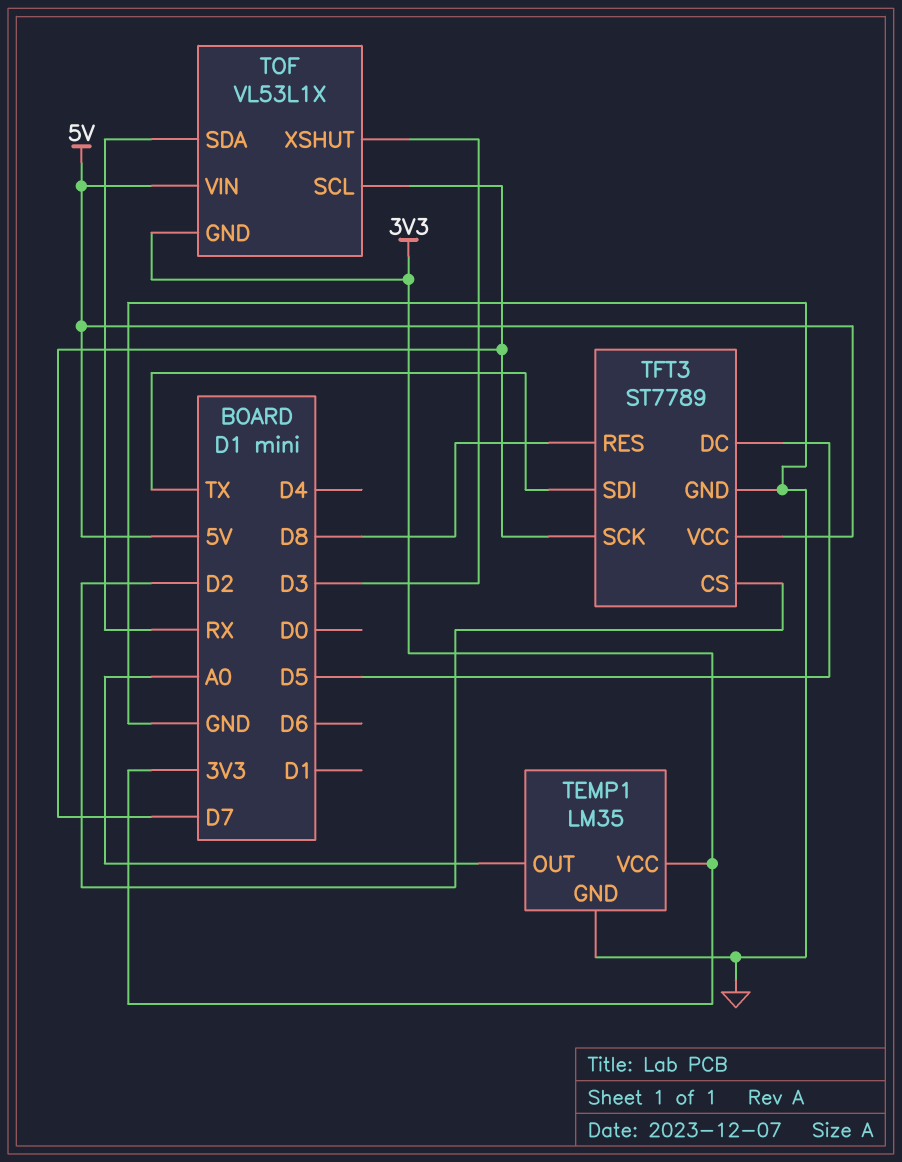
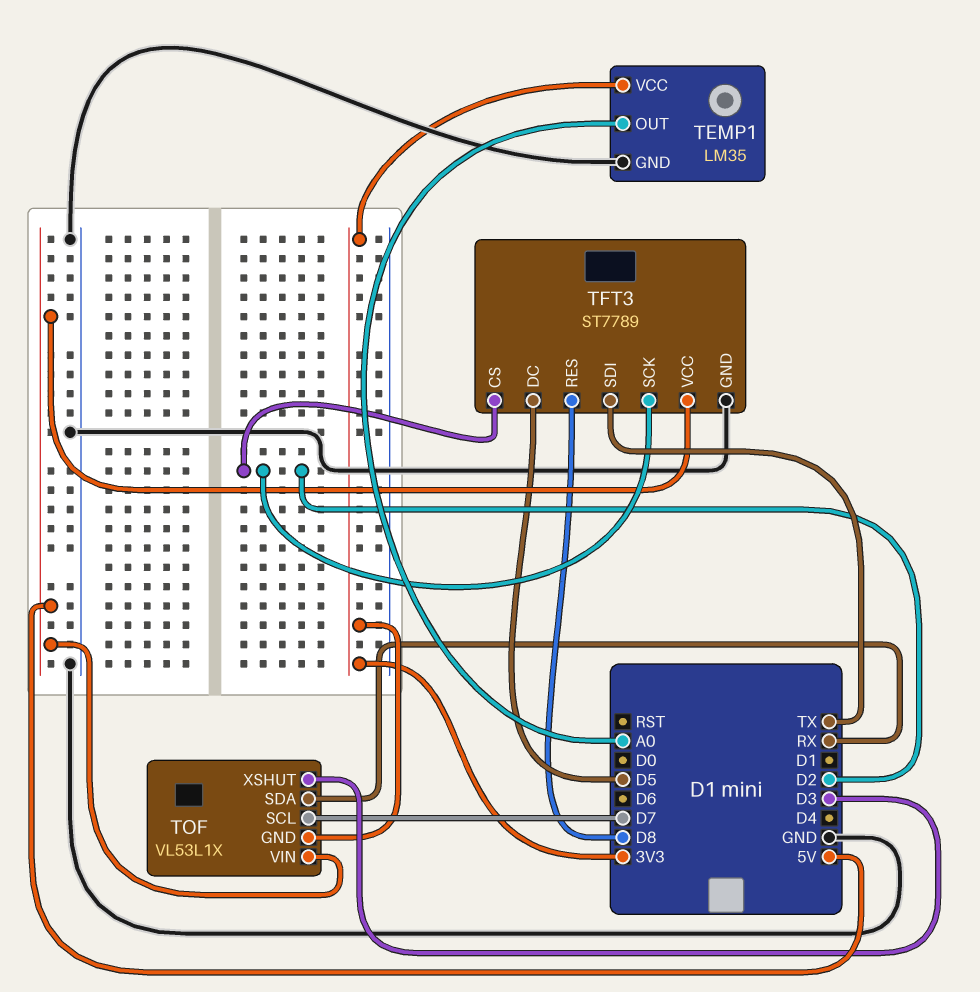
TFT3 pin SCK: D7 -> D2

